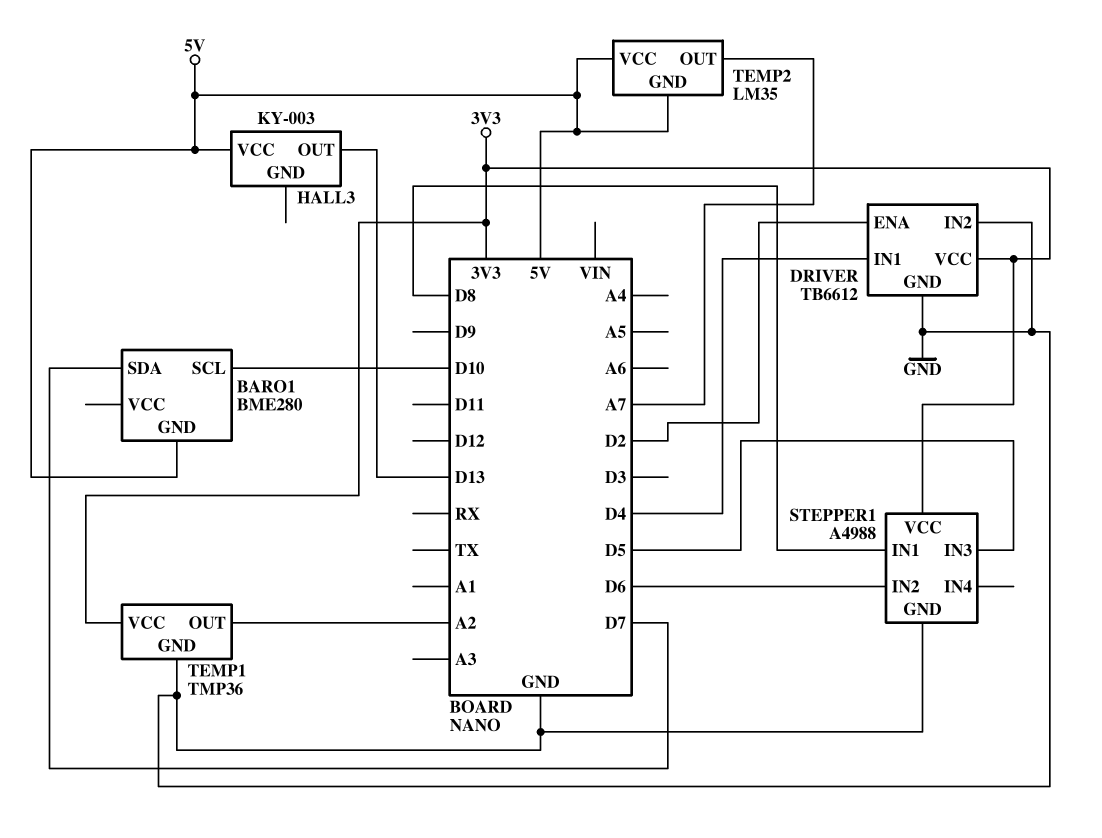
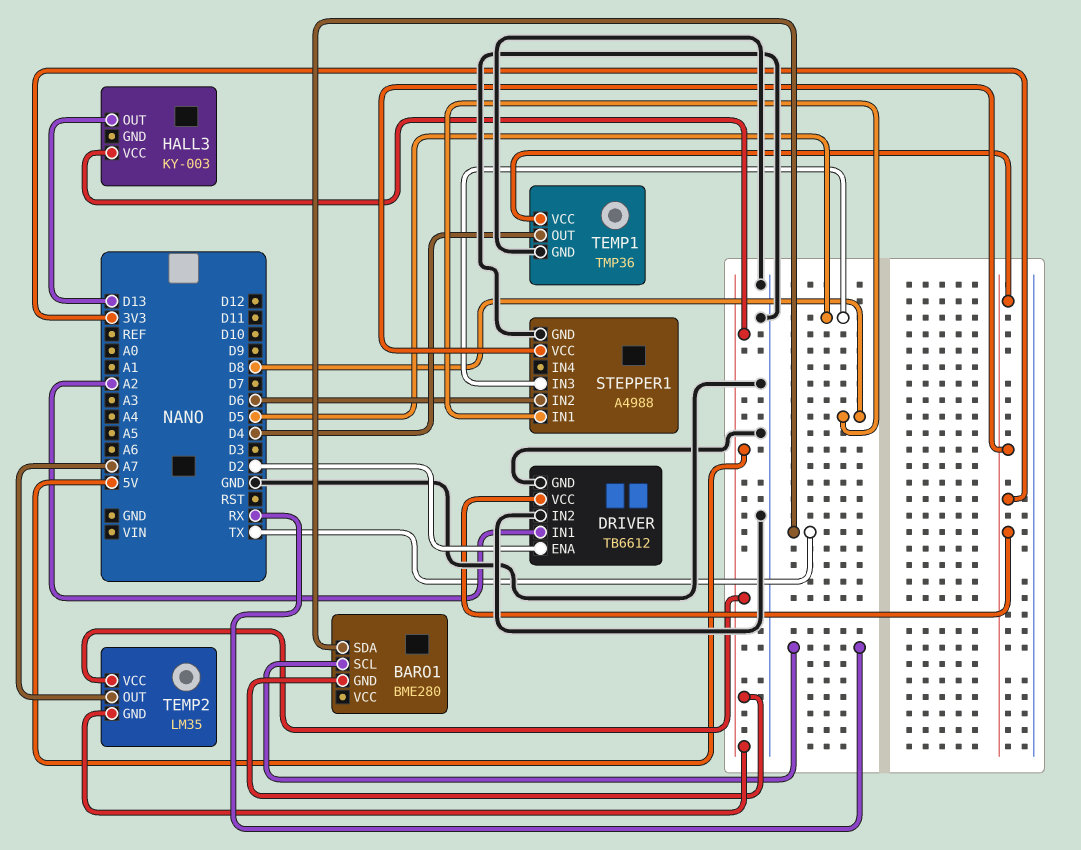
BARO1 pin SCL: D10 -> RX
BARO1 pin SDA: D7 -> TX
DRIVER pin IN1: D4 -> A2
TEMP1 pin OUT: A2 -> D4

